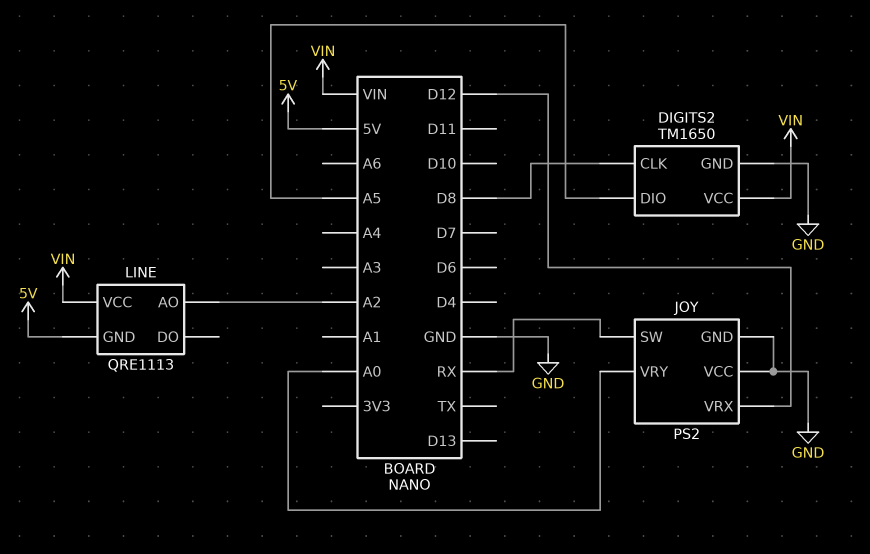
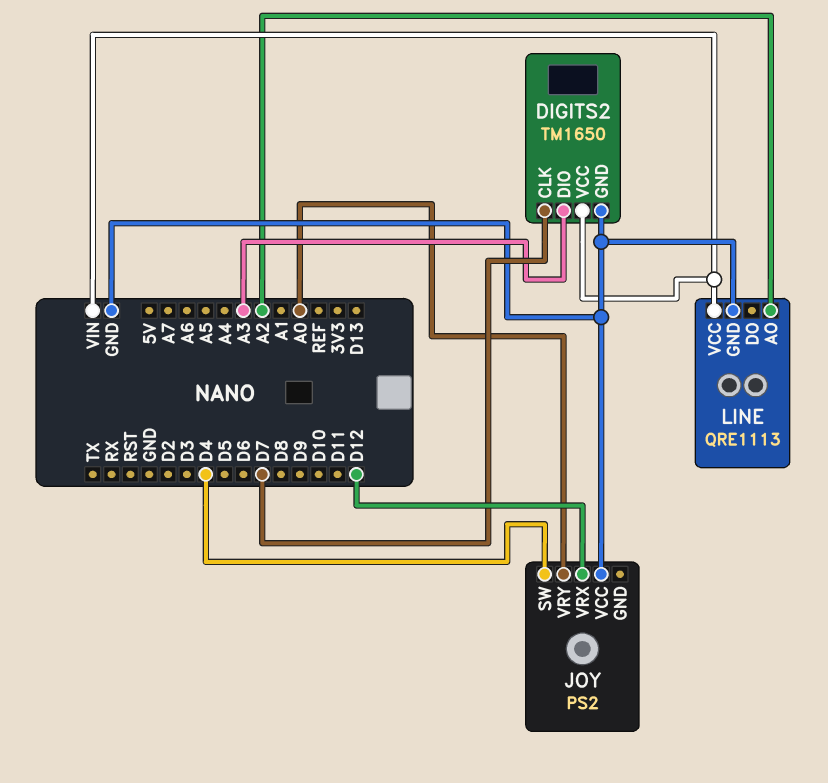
DIGITS2 pin CLK: D8 -> D7
DIGITS2 pin DIO: A5 -> A3
JOY pin GND: GND -> none
JOY pin SW: RX -> D4
LINE pin GND: 5V -> GND

